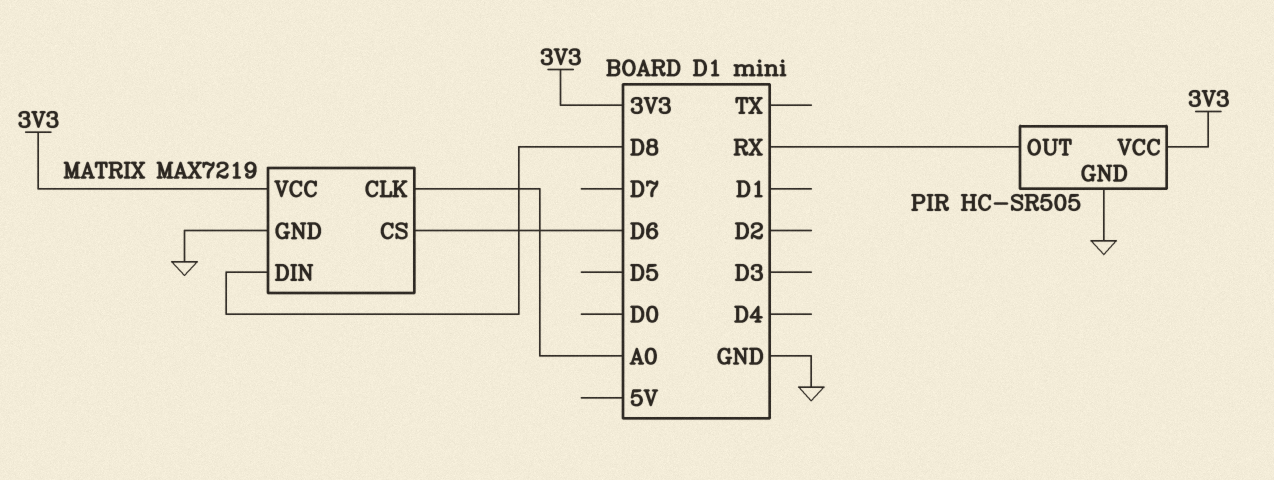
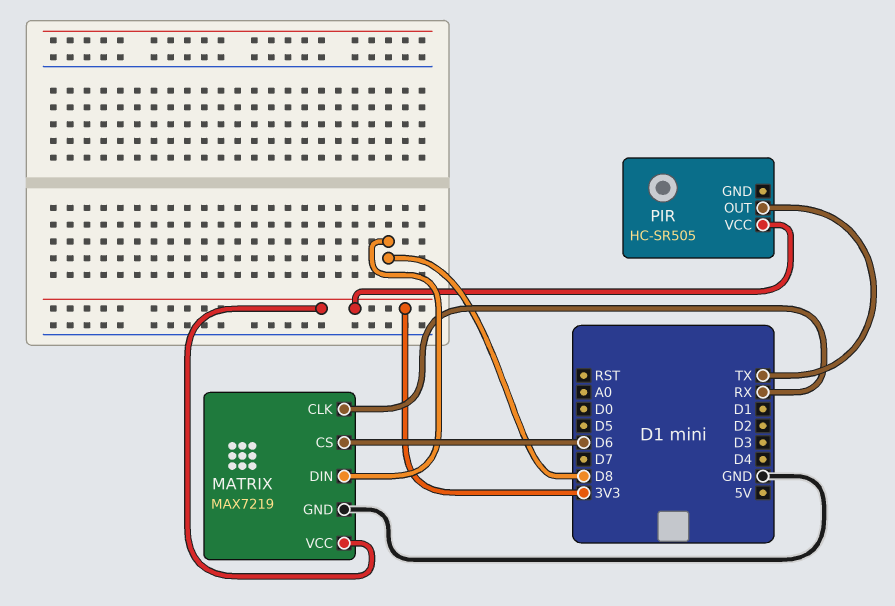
MATRIX pin CLK: A0 -> RX
PIR pin GND: GND -> none
PIR pin OUT: RX -> TX

